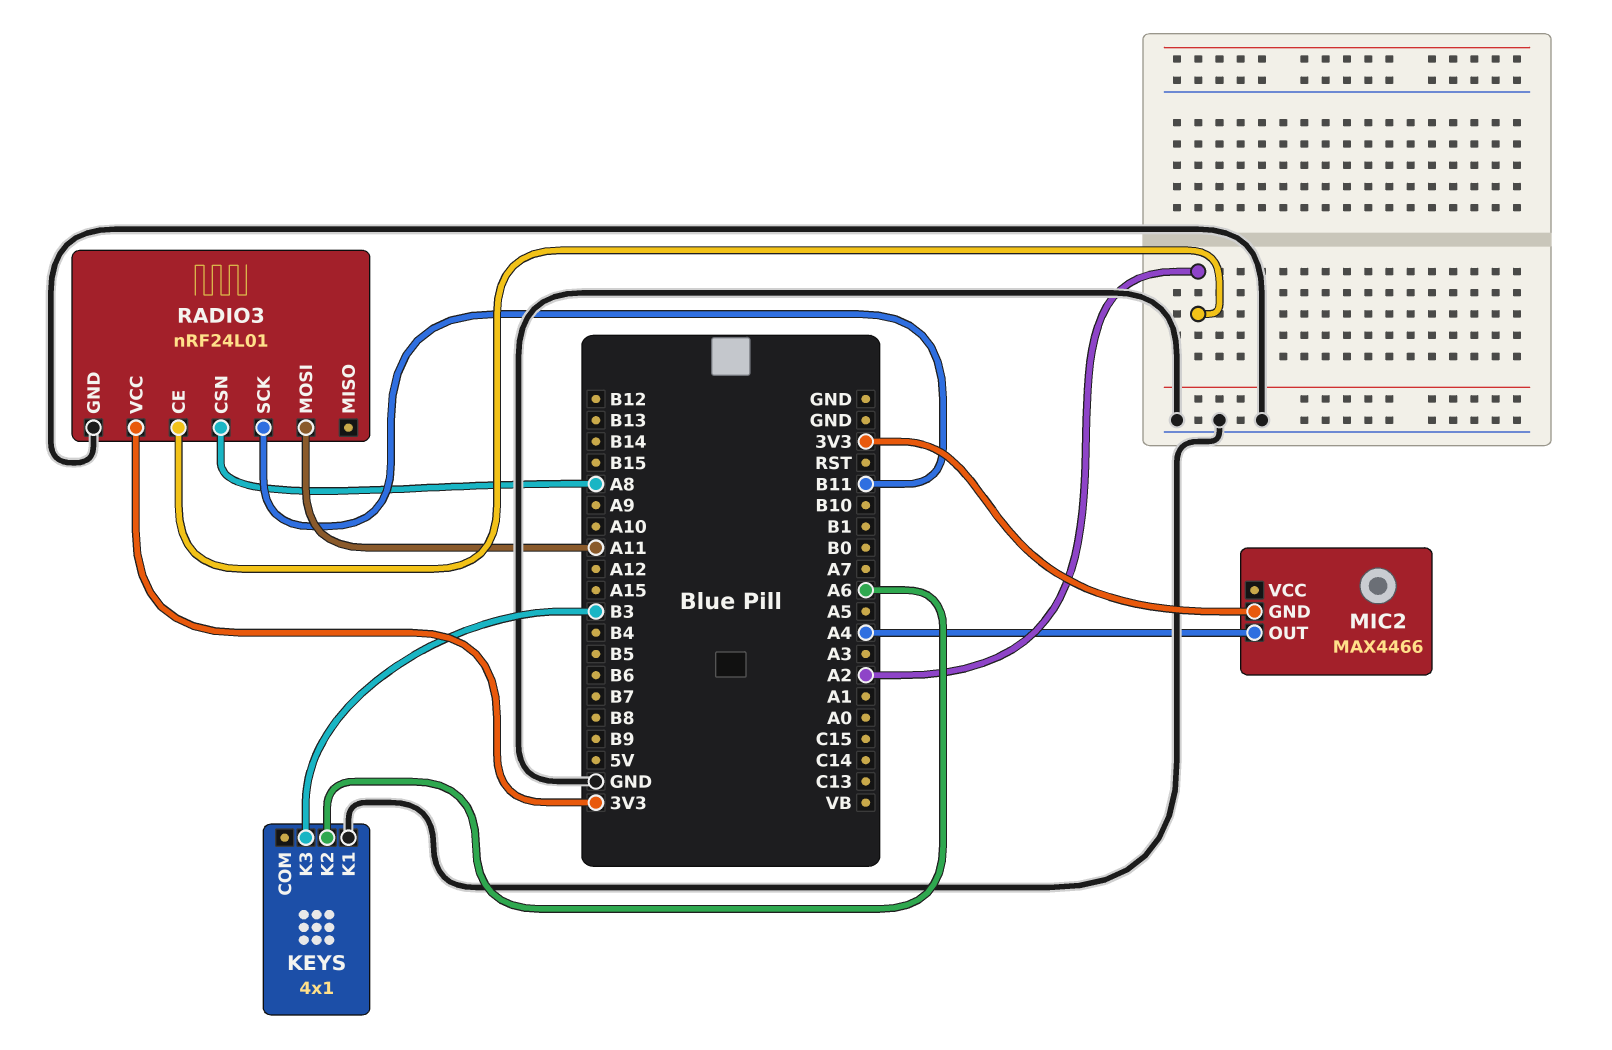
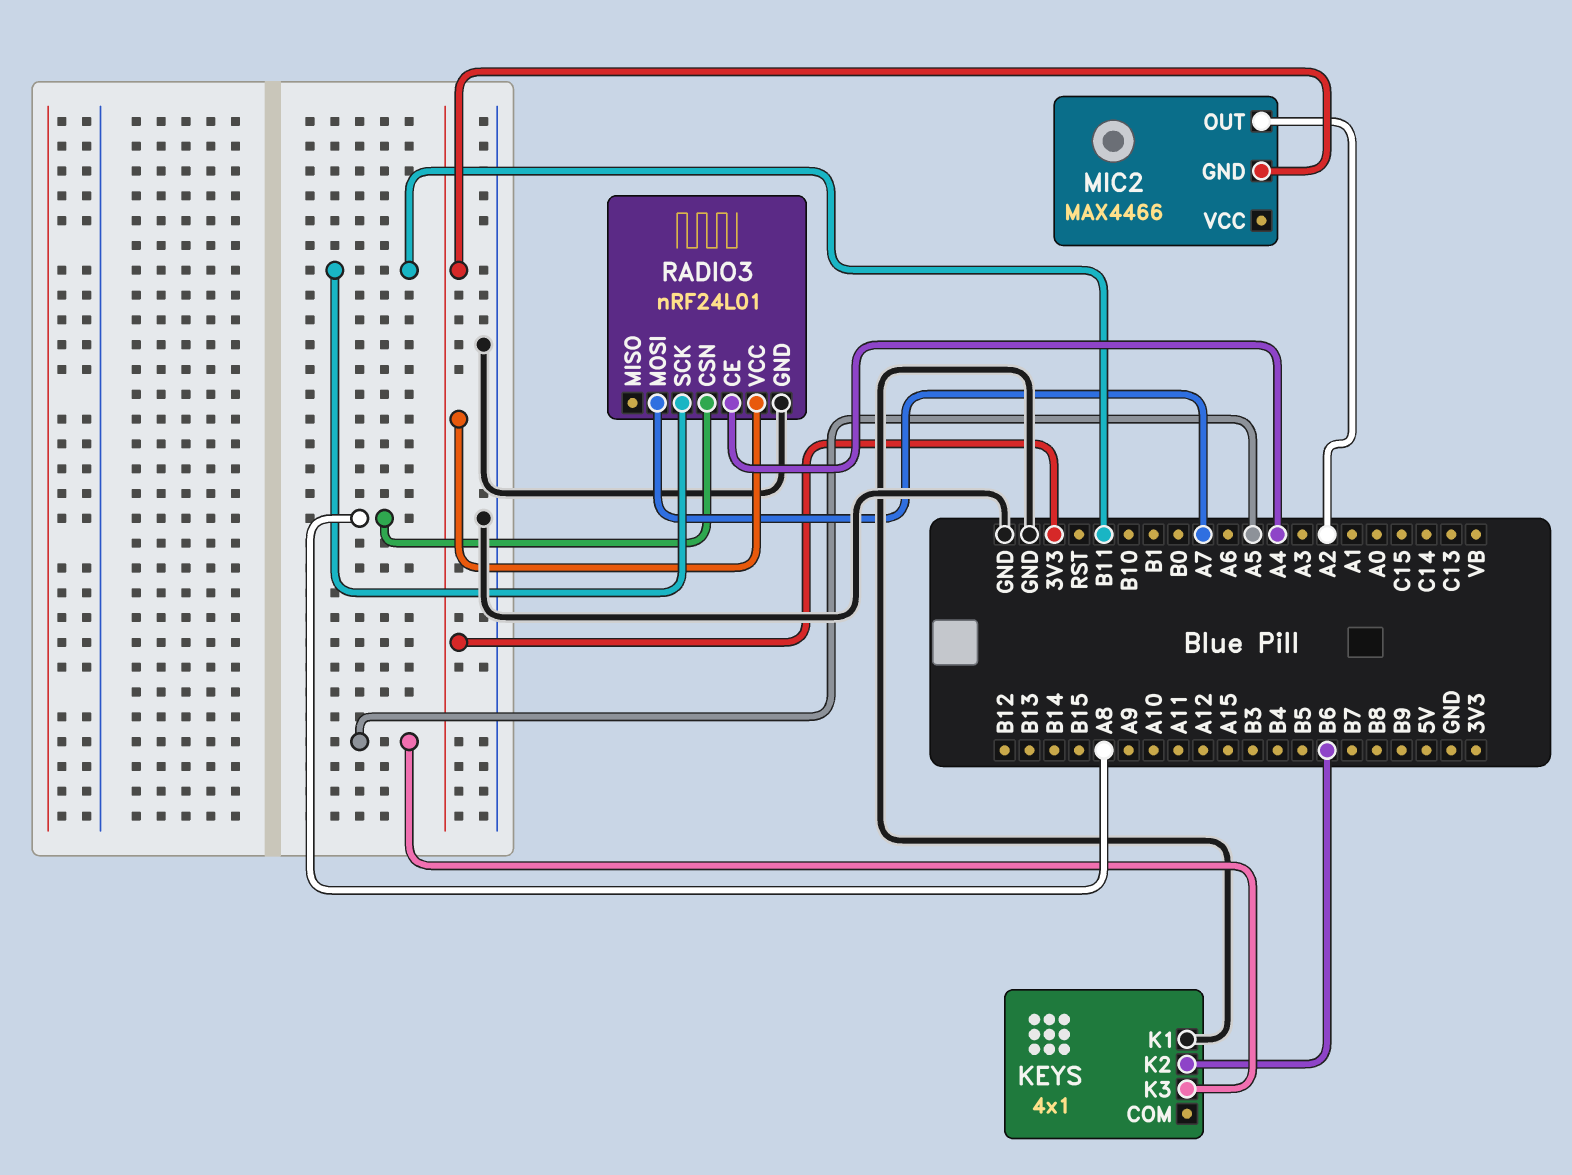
KEYS pin K2: A6 -> B6
KEYS pin K3: B3 -> A5
MIC2 pin OUT: A4 -> A2
RADIO3 pin CE: A2 -> A4
RADIO3 pin MOSI: A11 -> A7

